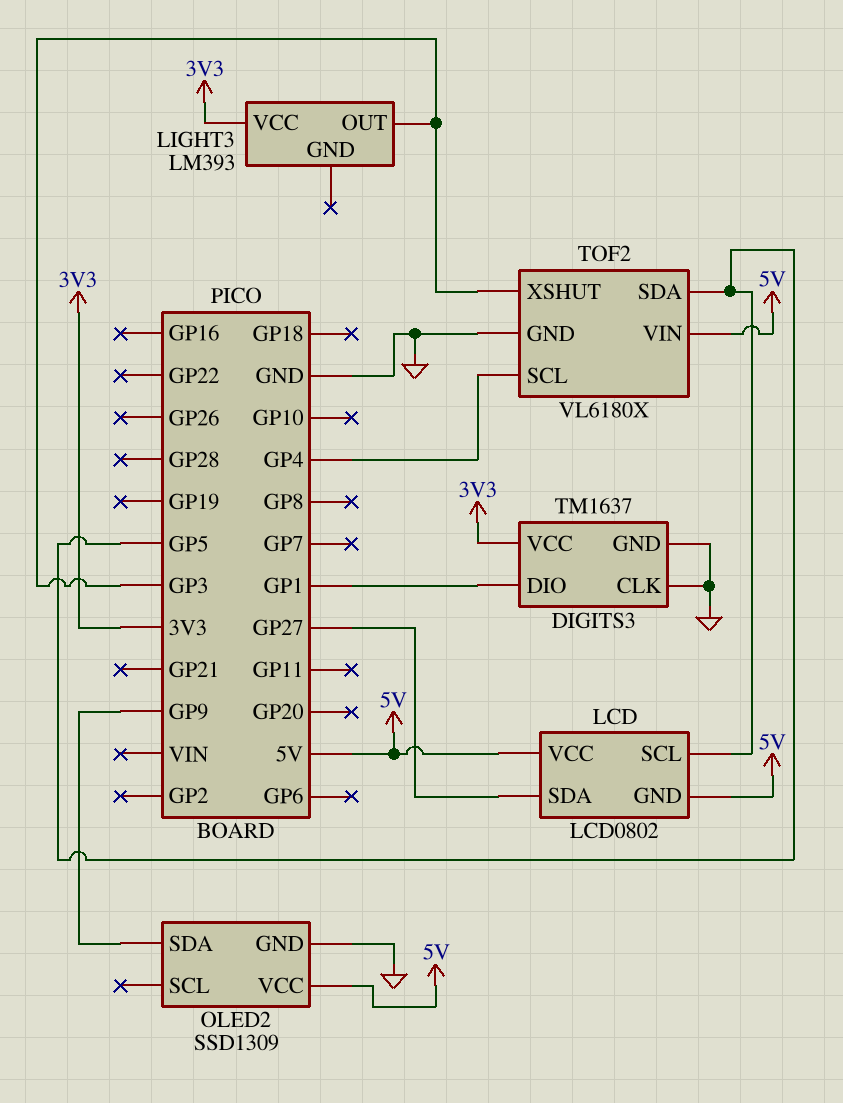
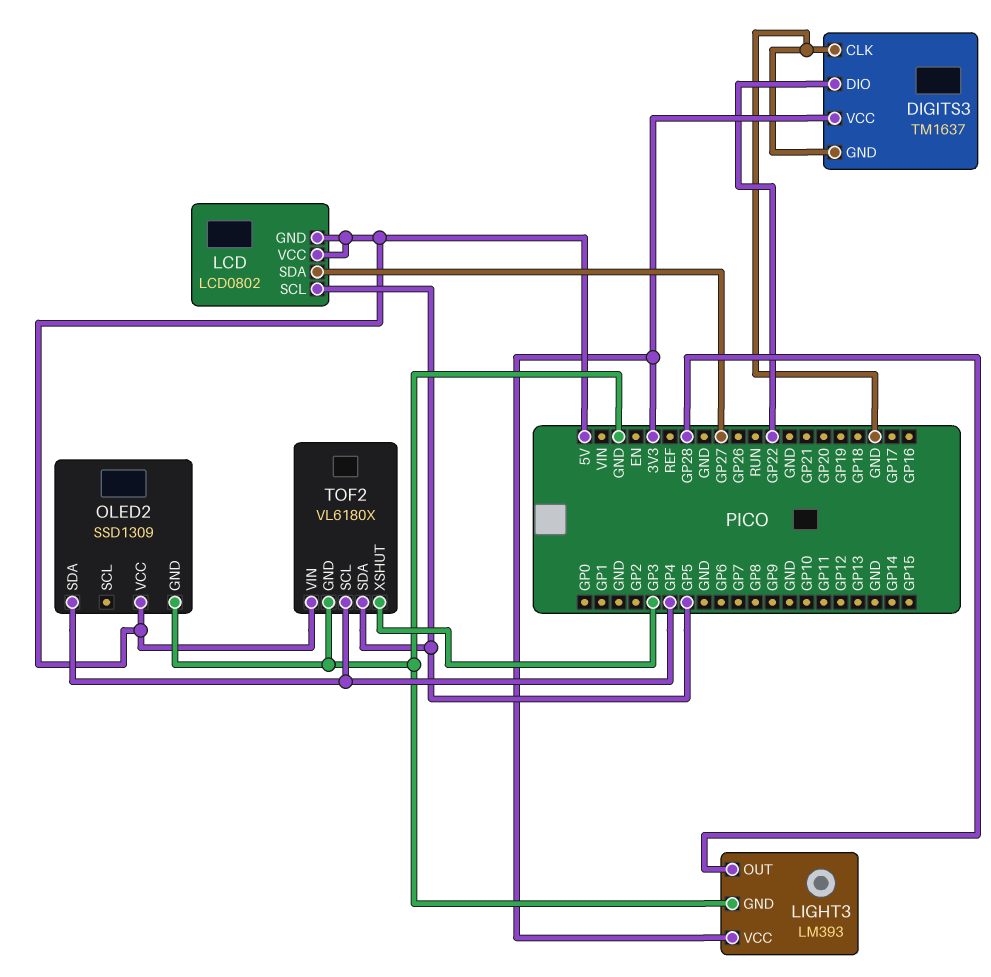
DIGITS3 pin DIO: GP1 -> GP22
LIGHT3 pin GND: none -> GND
LIGHT3 pin OUT: GP3 -> GP28
OLED2 pin SDA: GP9 -> GP4

